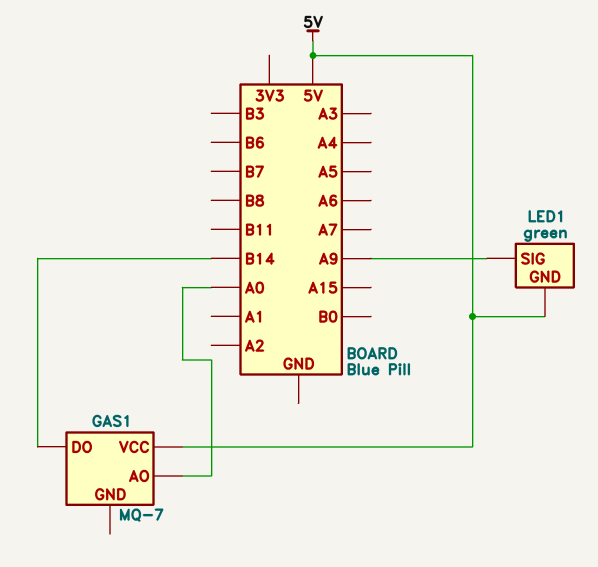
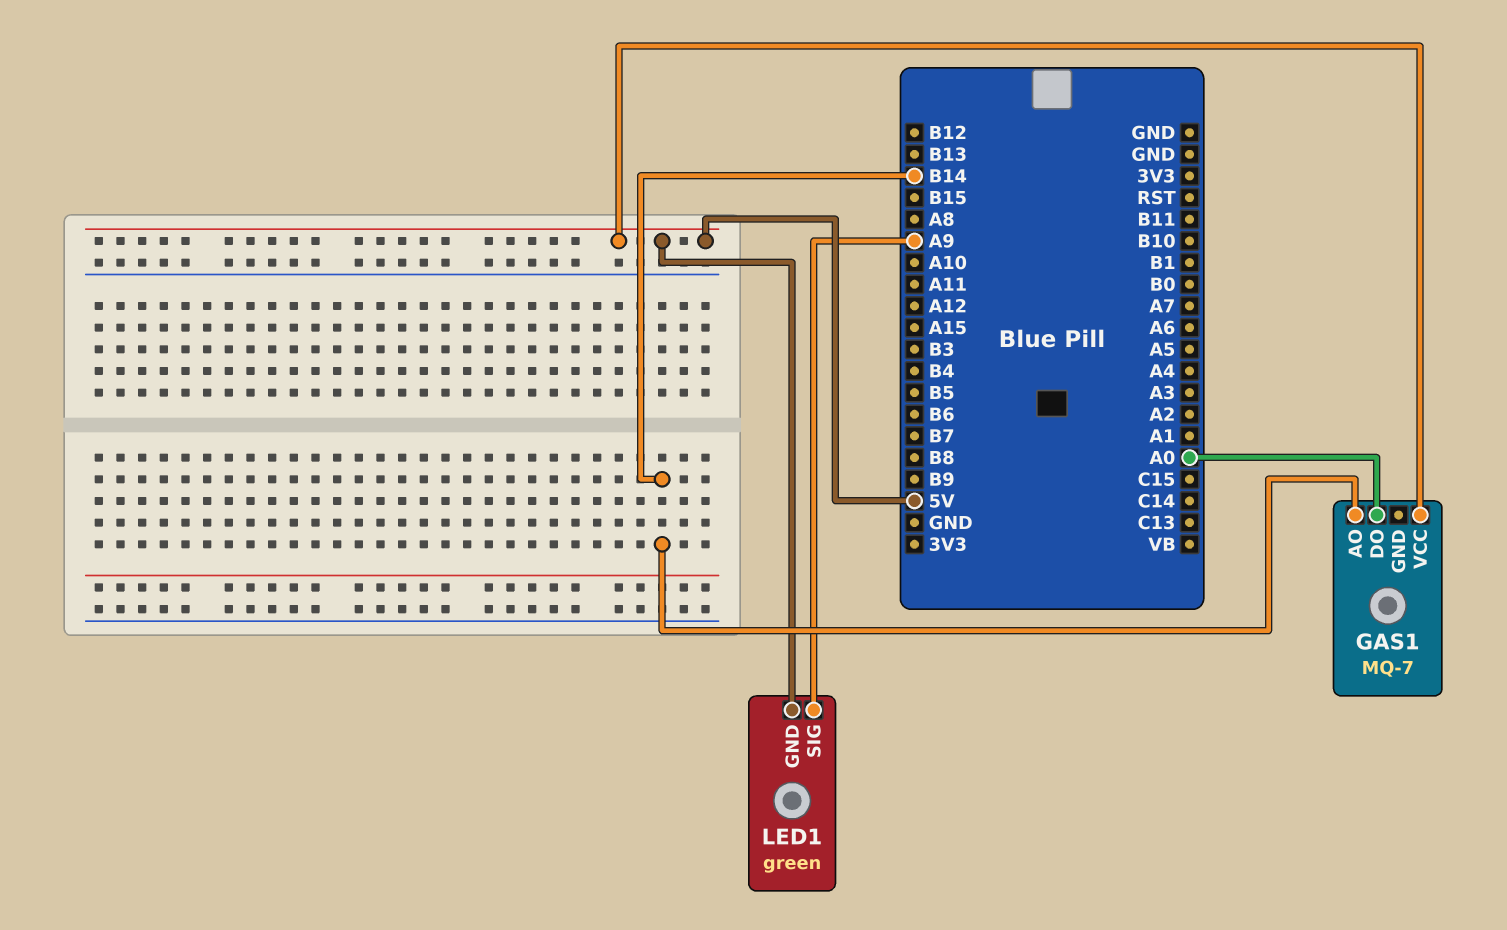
GAS1 pin AO: A0 -> B14
GAS1 pin DO: B14 -> A0

